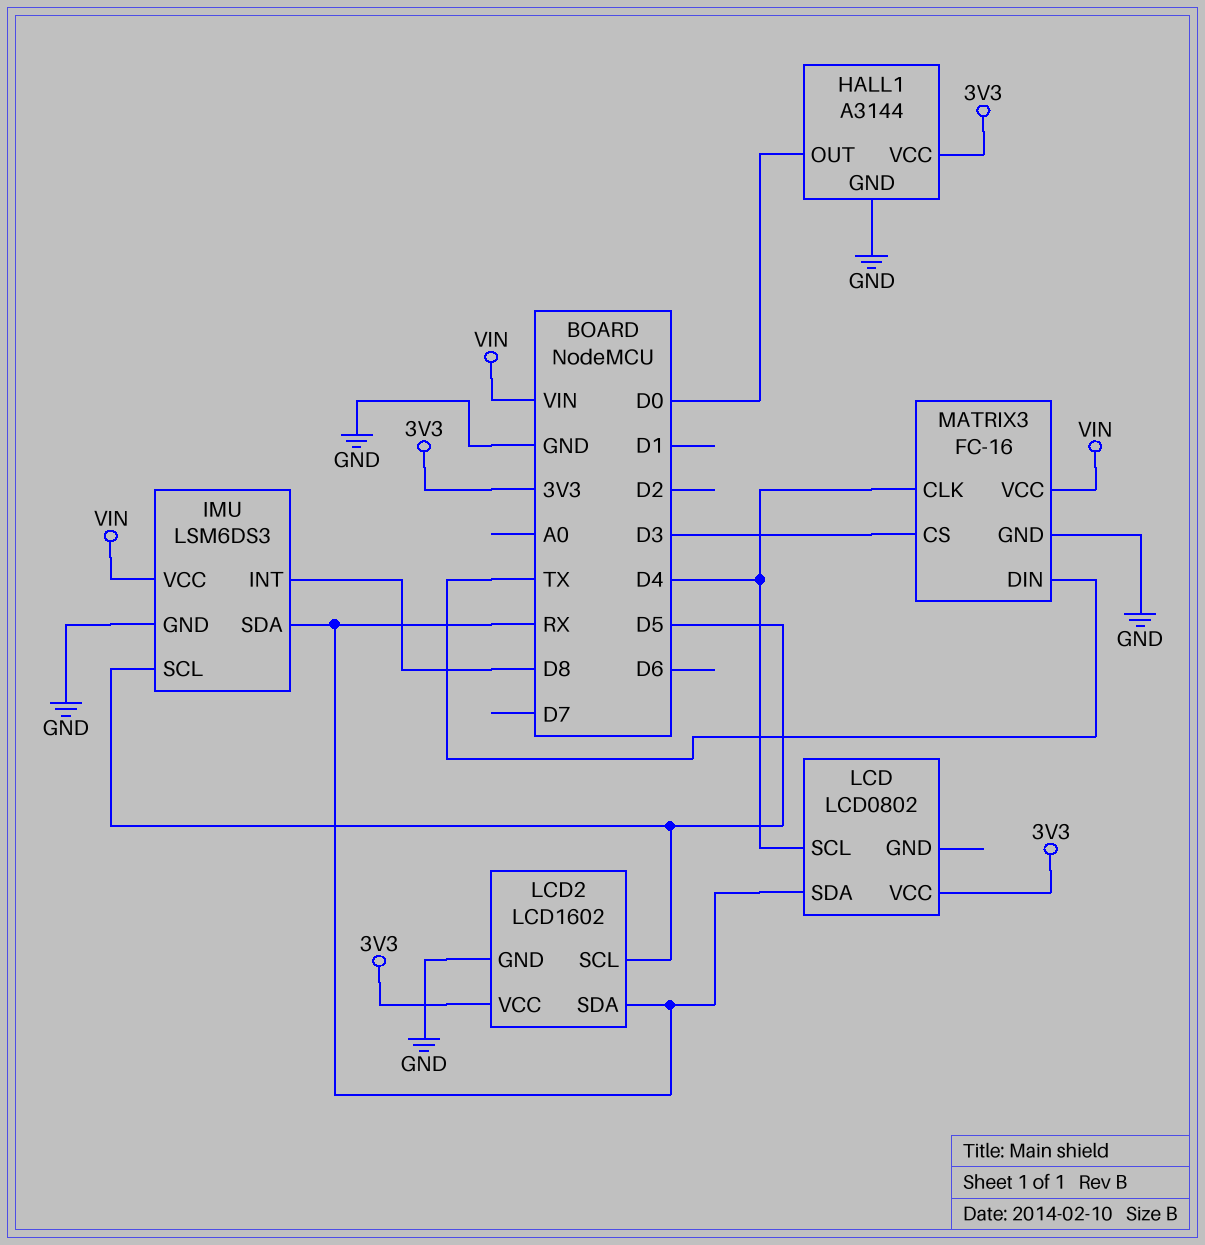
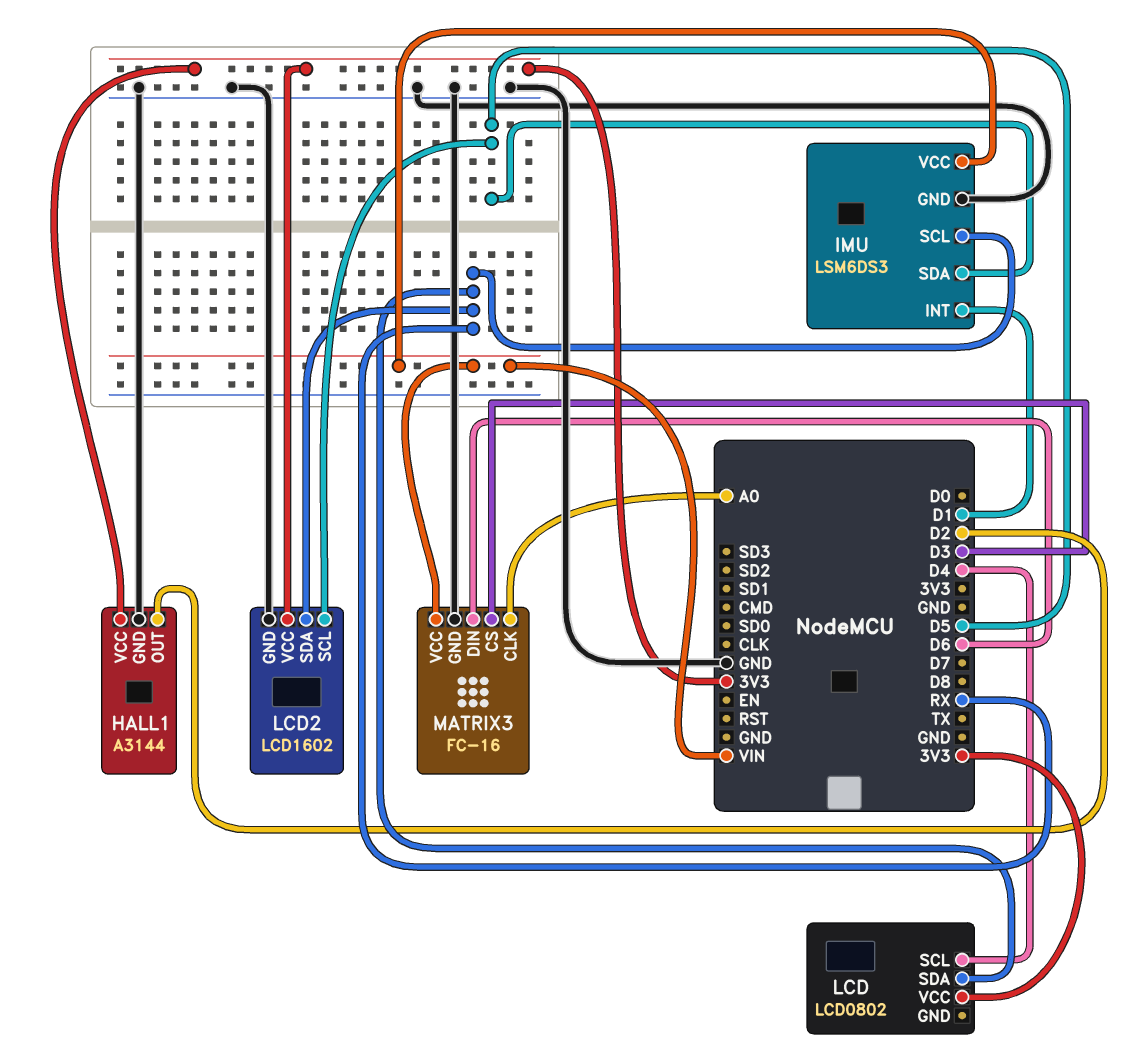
HALL1 pin OUT: D0 -> D2
IMU pin INT: D8 -> D1
IMU pin SCL: D5 -> RX
IMU pin SDA: RX -> D5
MATRIX3 pin CLK: D4 -> A0
MATRIX3 pin DIN: TX -> D6

